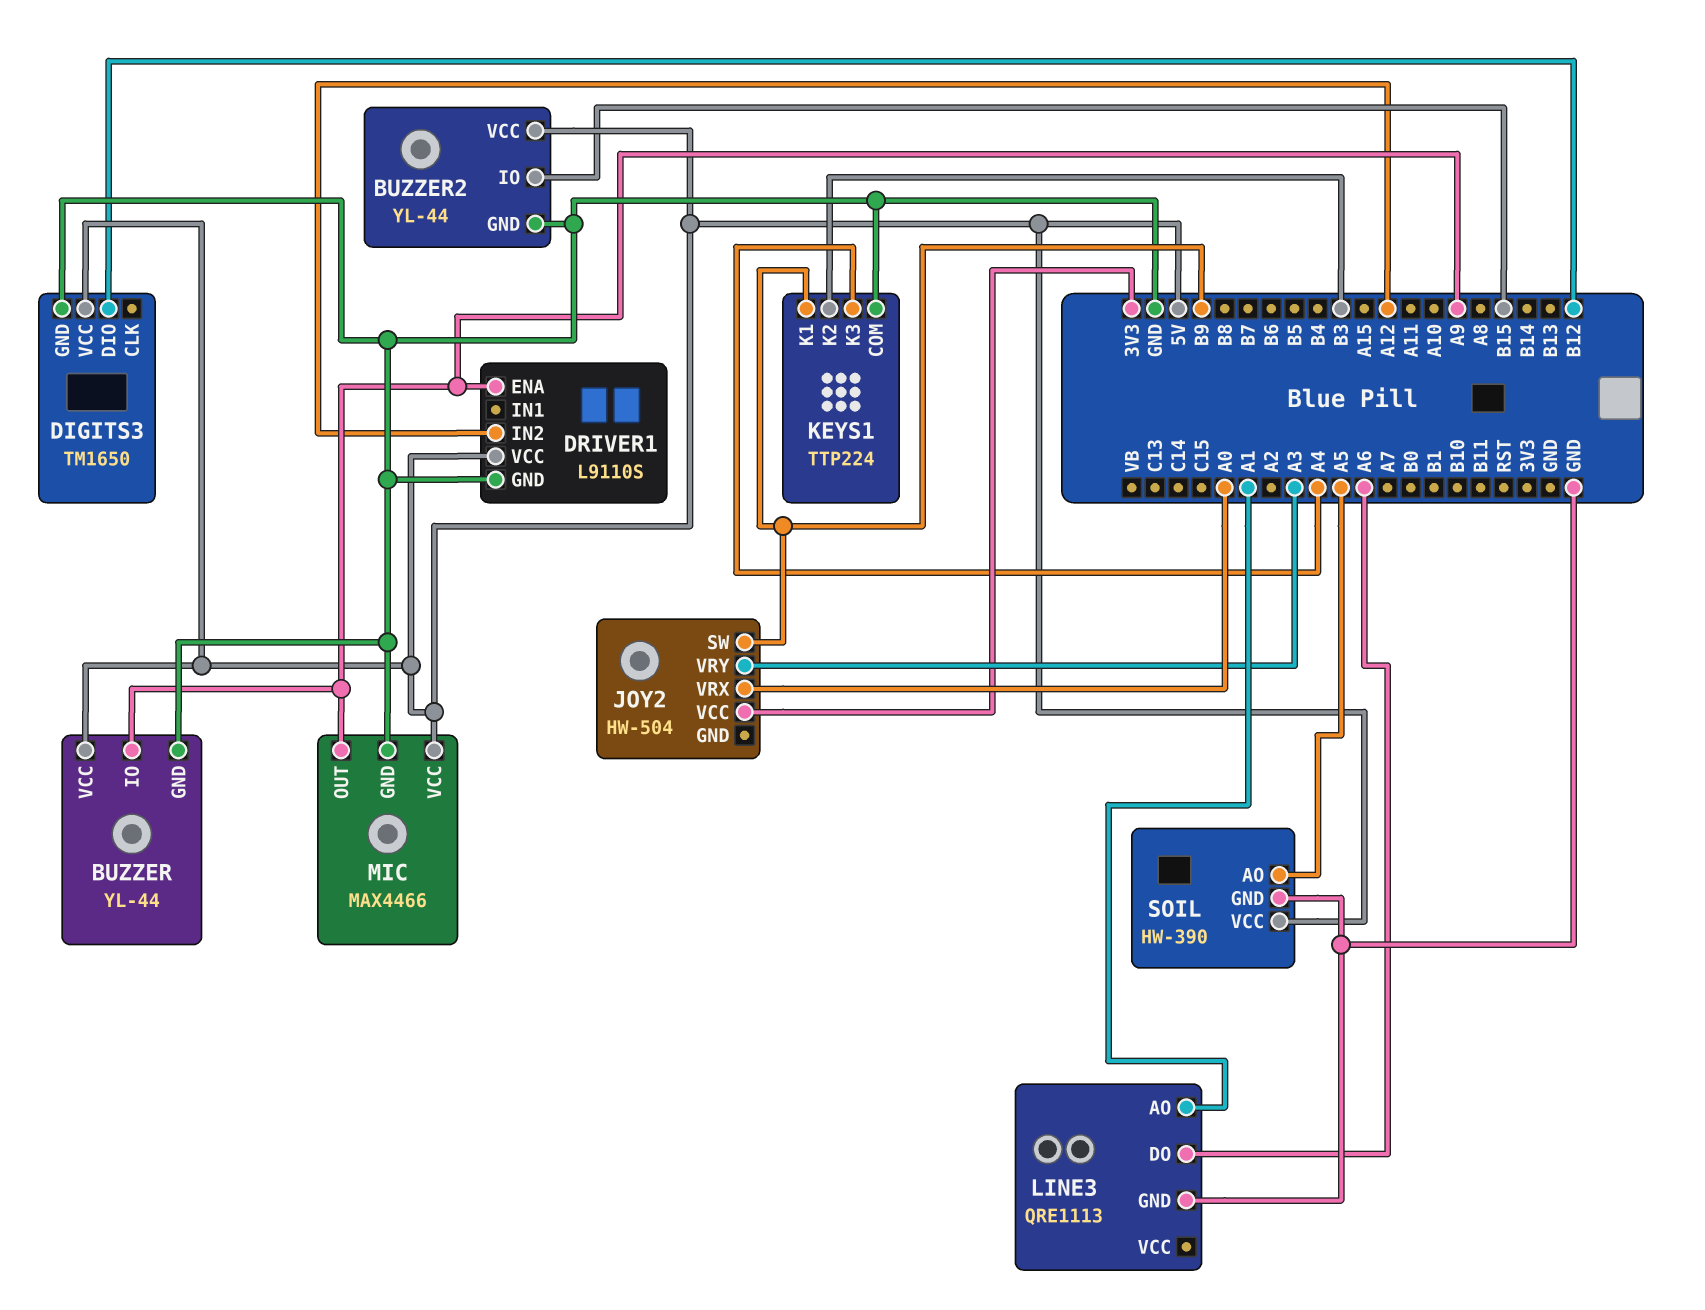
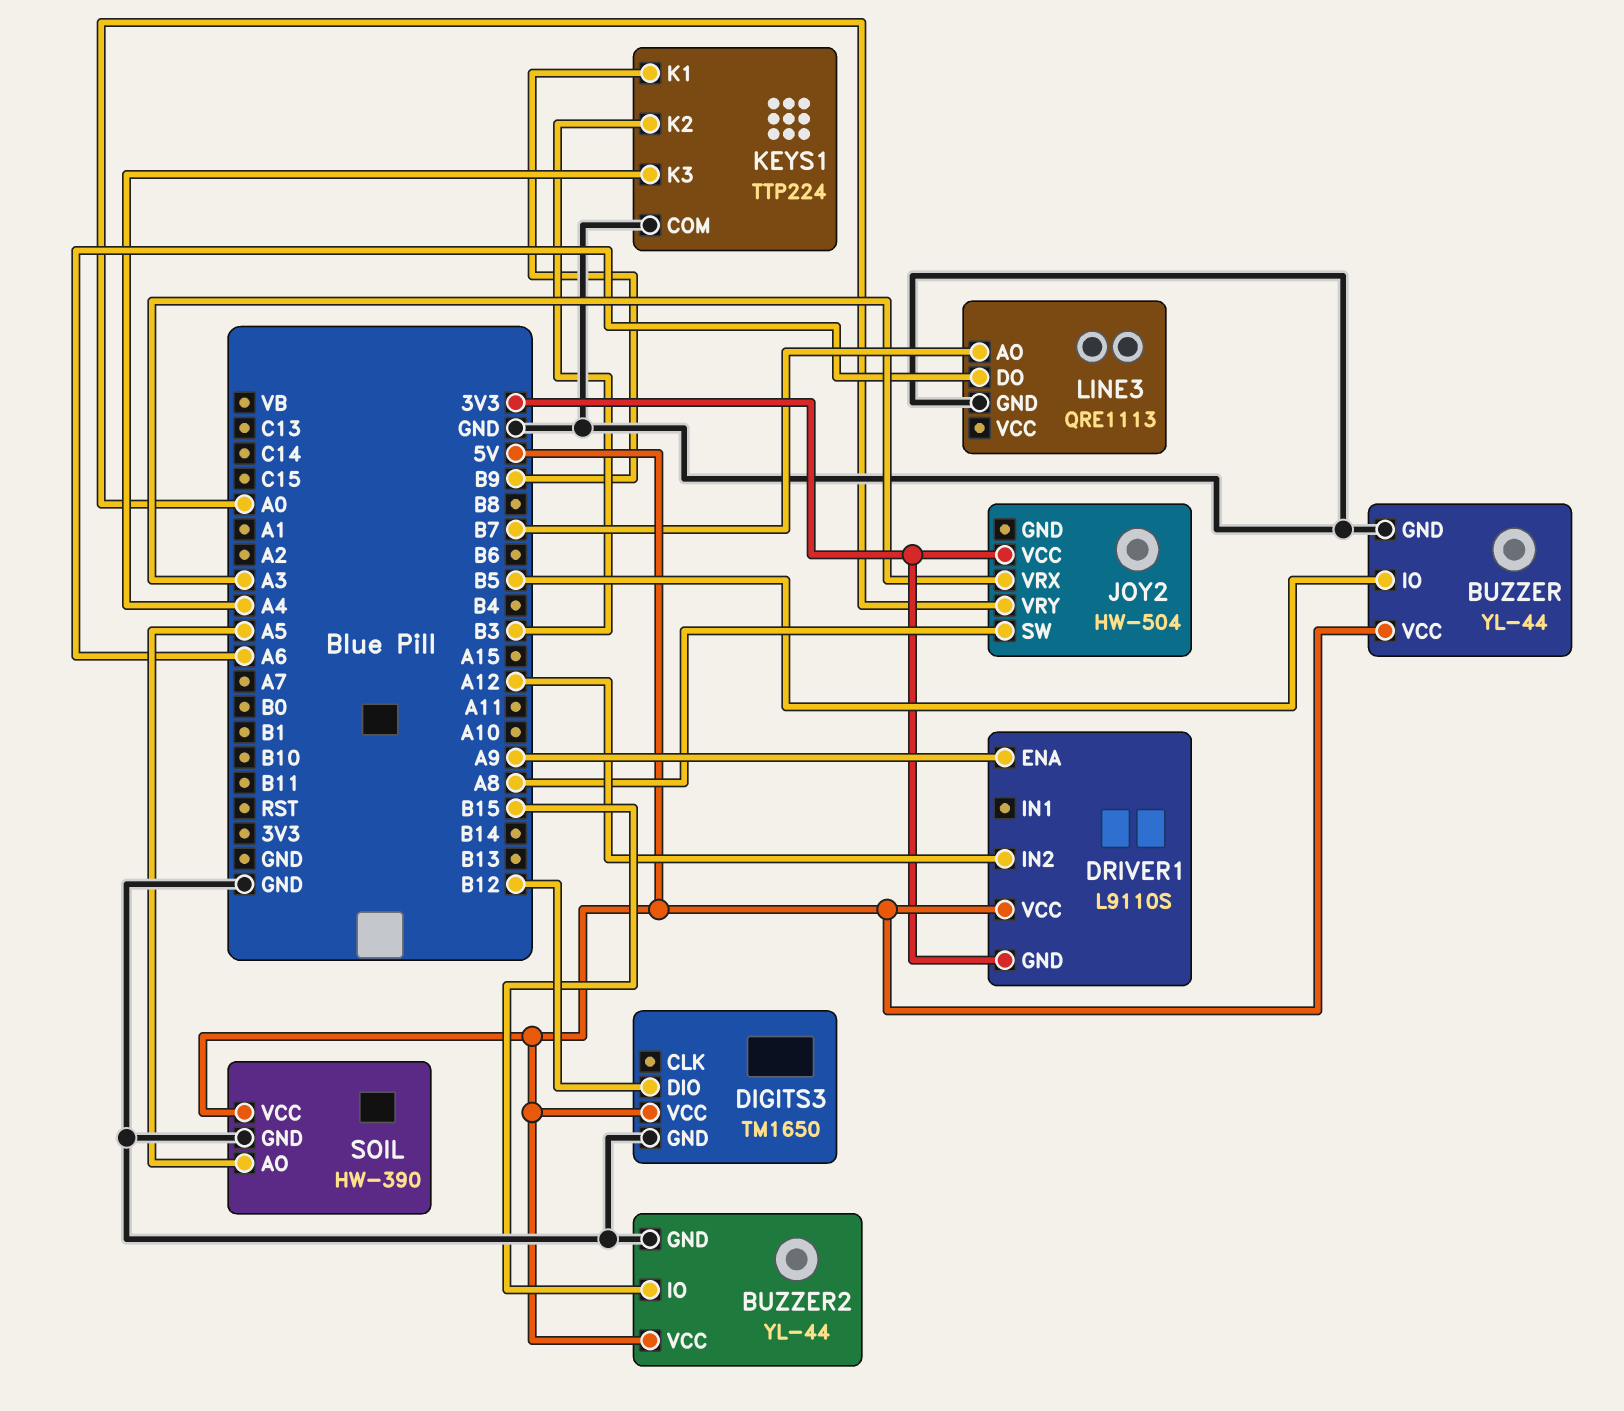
BUZZER pin IO: A9 -> B5
DRIVER1 pin GND: GND -> 3V3
JOY2 pin SW: B9 -> A8
JOY2 pin VRX: A0 -> A3
JOY2 pin VRY: A3 -> A0
LINE3 pin AO: A1 -> B7
MIC: MAX4466 -> none
MIC pin GND: GND -> none
MIC pin OUT: A9 -> none
MIC pin VCC: 5V -> none

